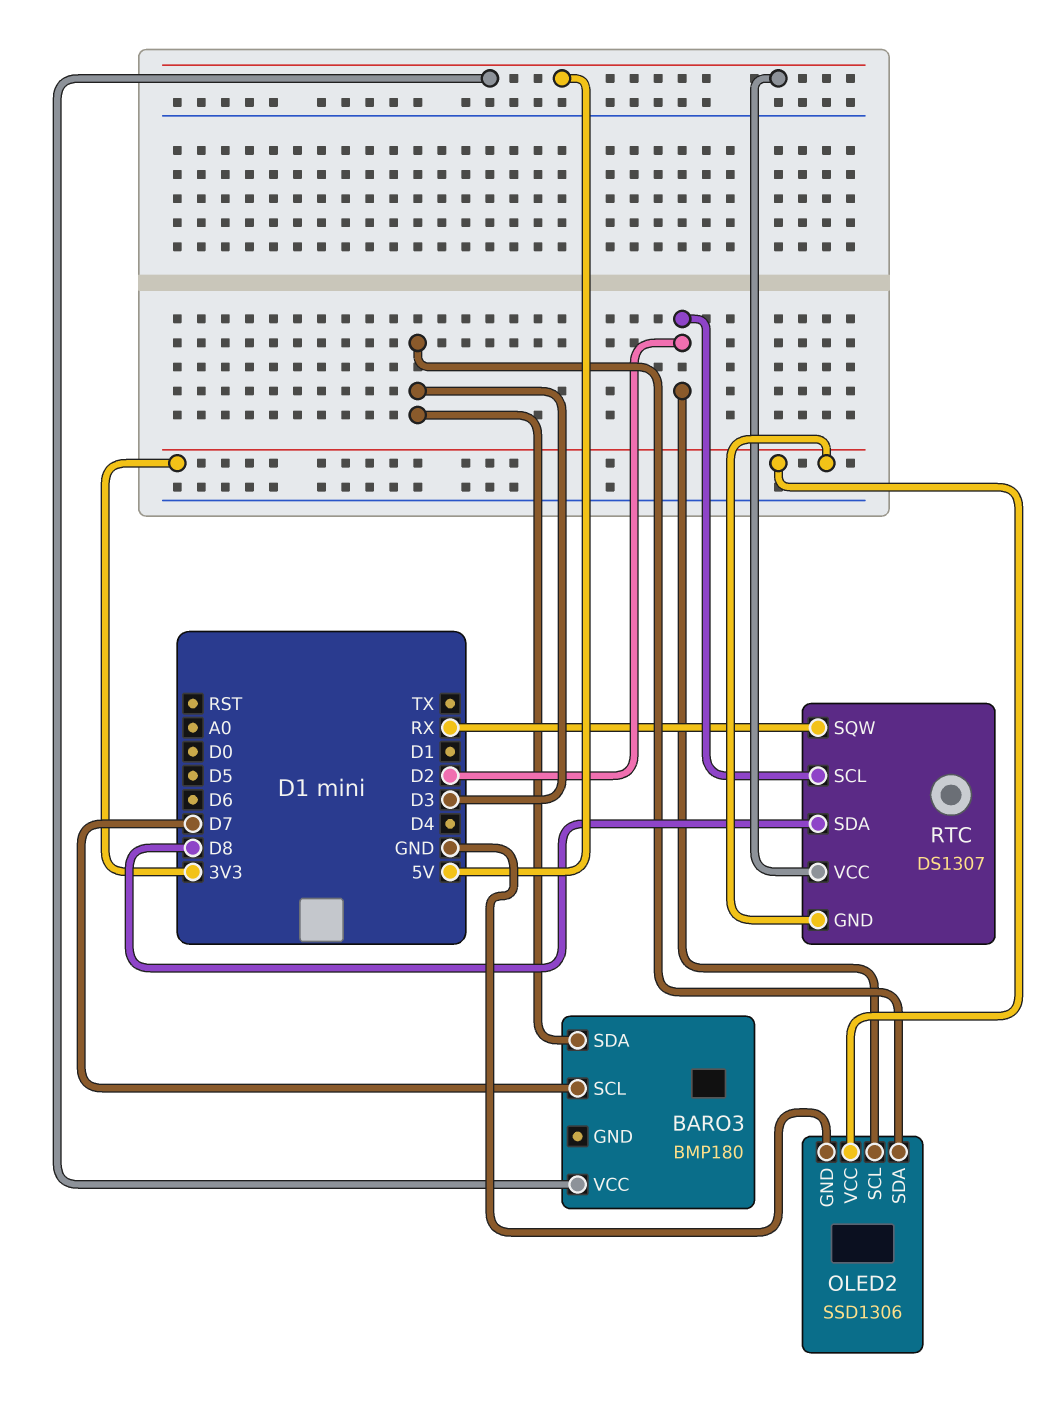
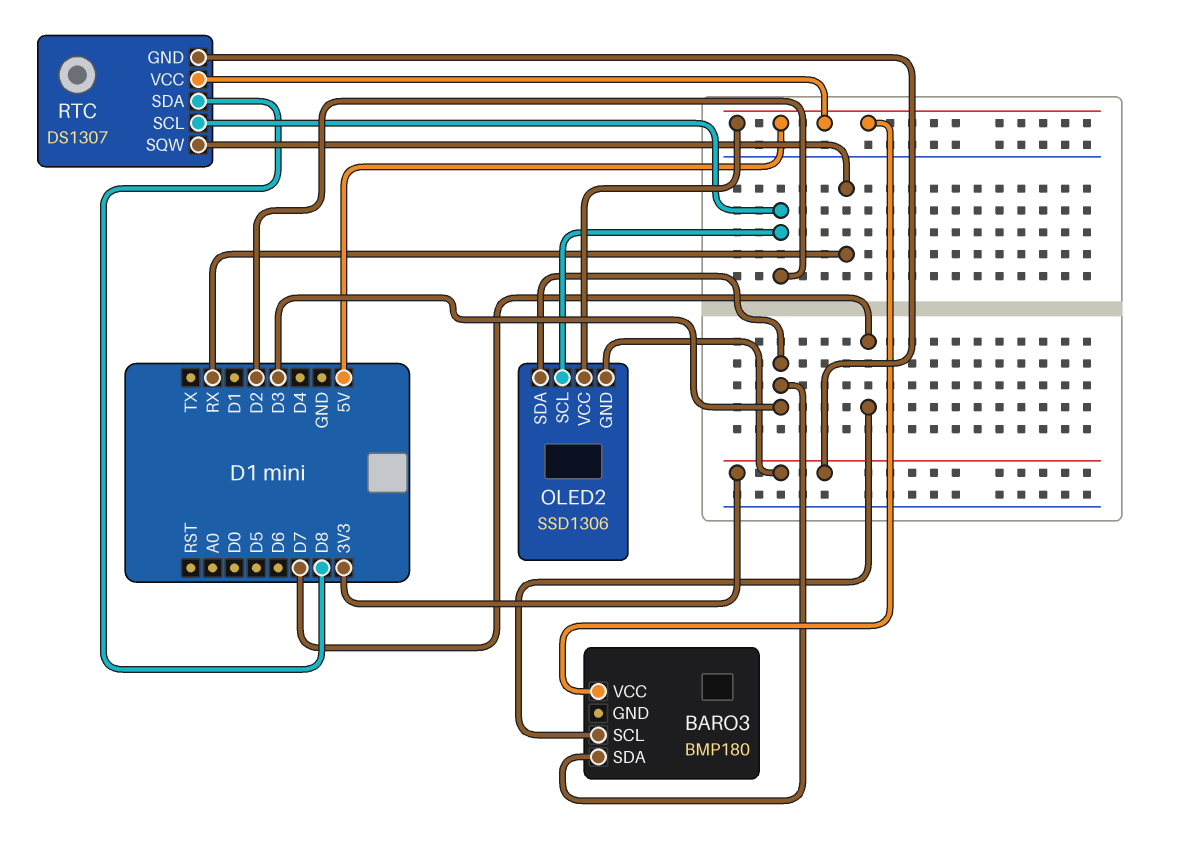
OLED2 pin GND: GND -> 3V3
OLED2 pin VCC: 3V3 -> 5V

